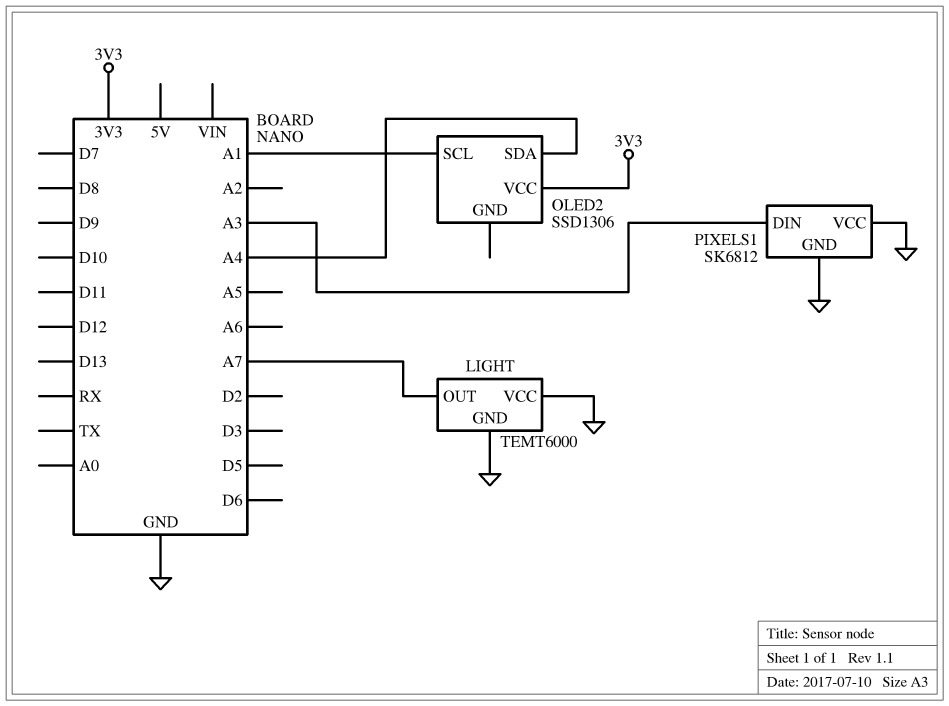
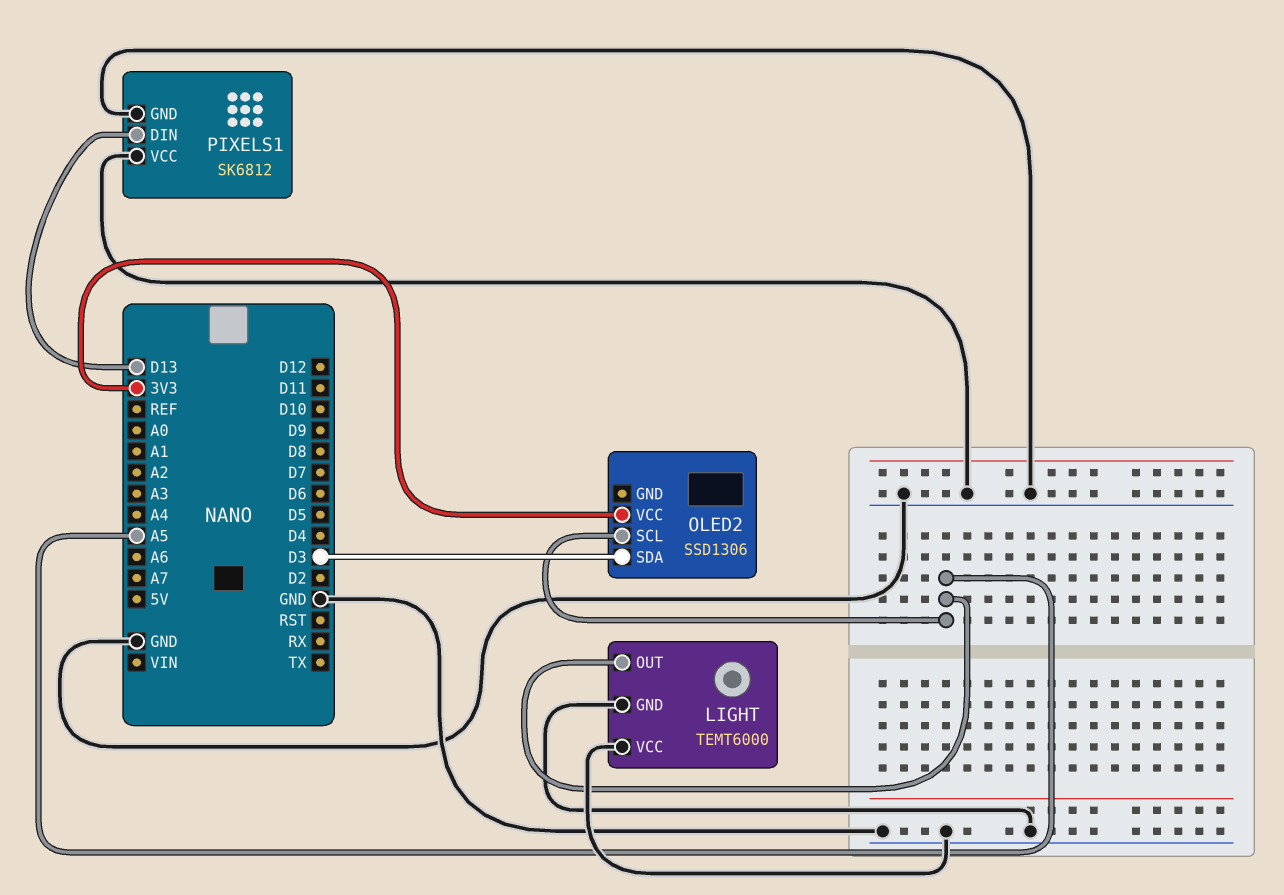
LIGHT pin OUT: A7 -> A5
OLED2 pin SCL: A1 -> A5
OLED2 pin SDA: A4 -> D3
PIXELS1 pin DIN: A3 -> D13

